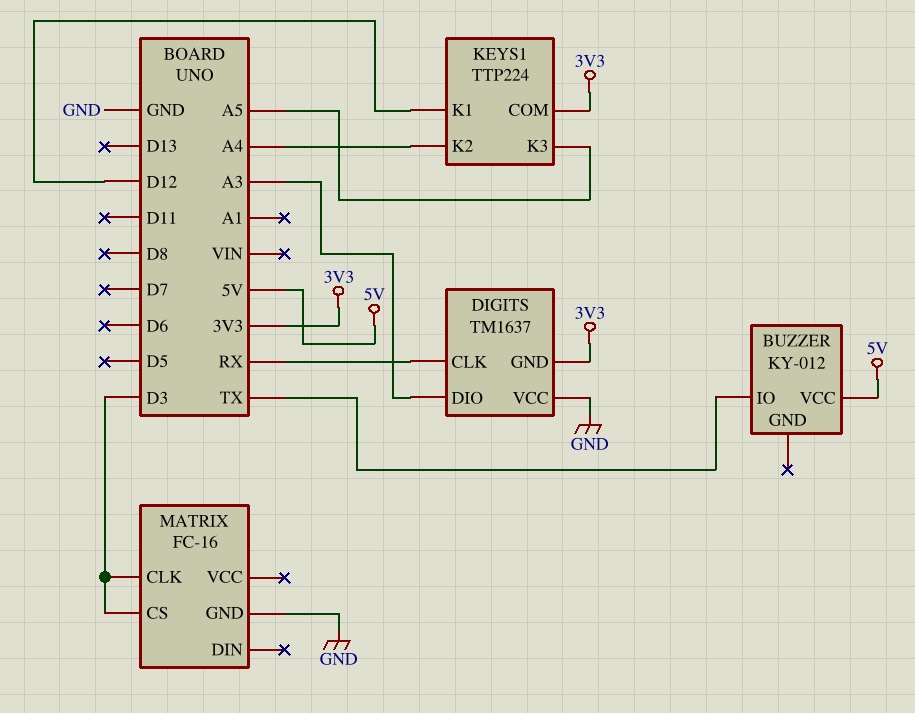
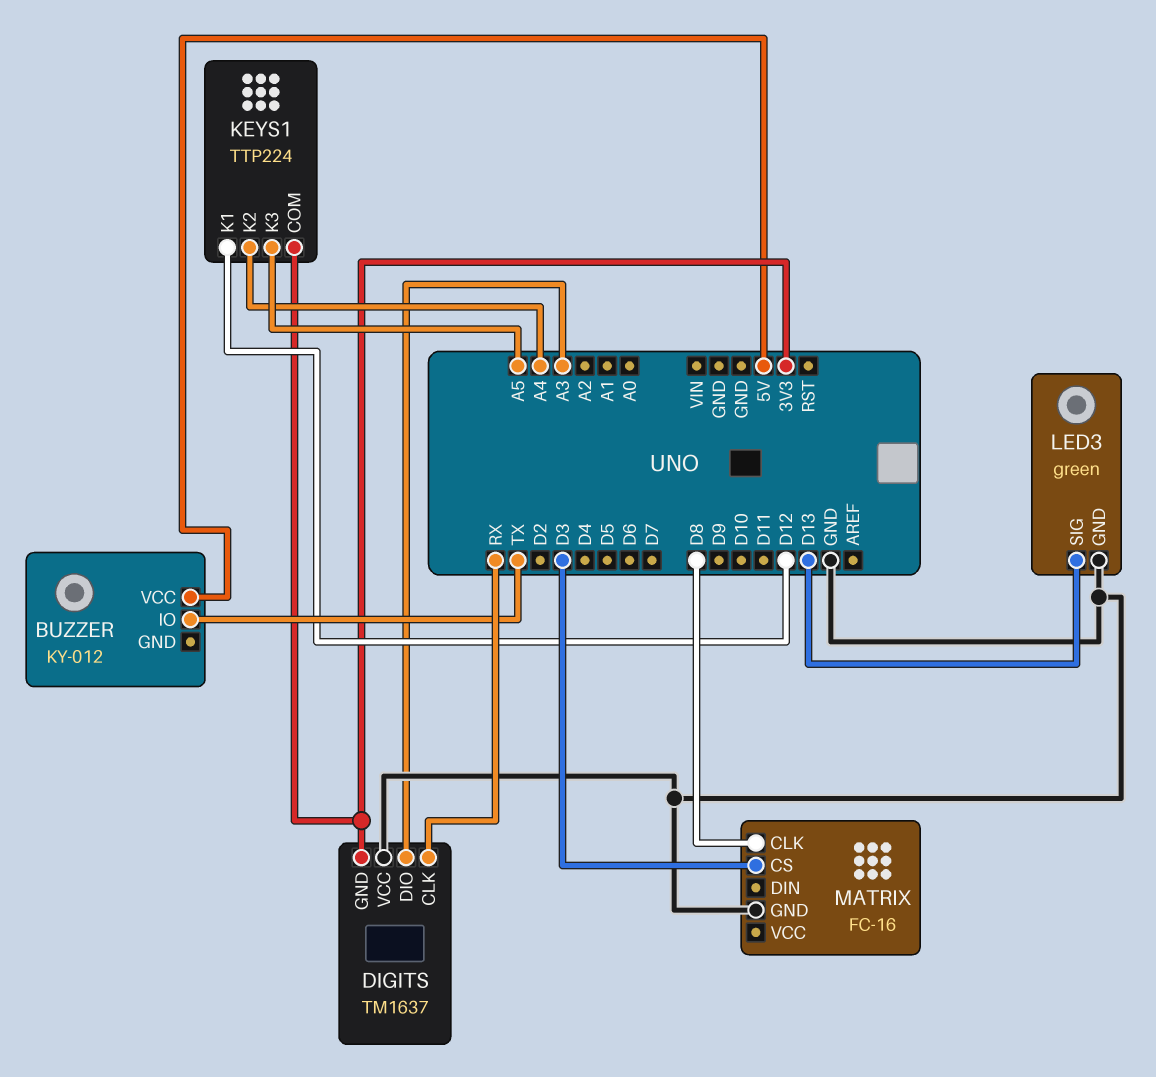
LED3: none -> green
LED3 pin GND: none -> GND
LED3 pin SIG: none -> D13
MATRIX pin CLK: D3 -> D8

